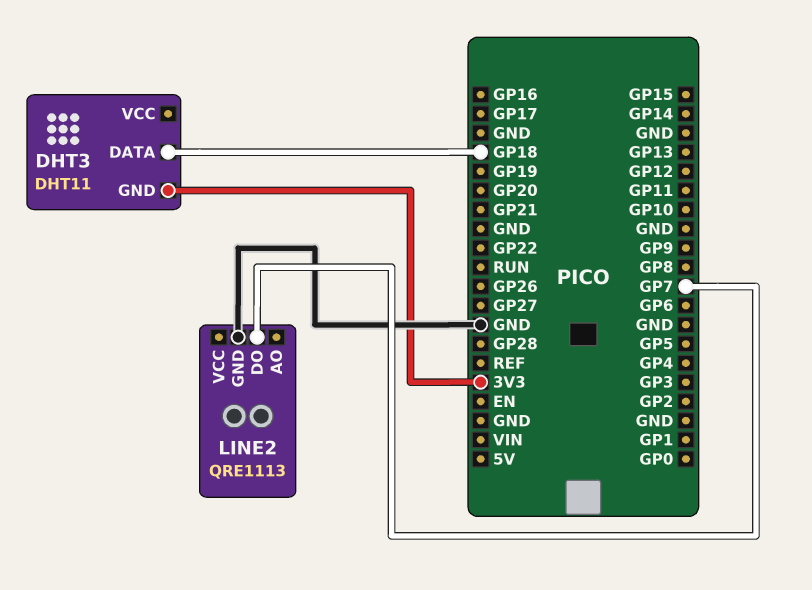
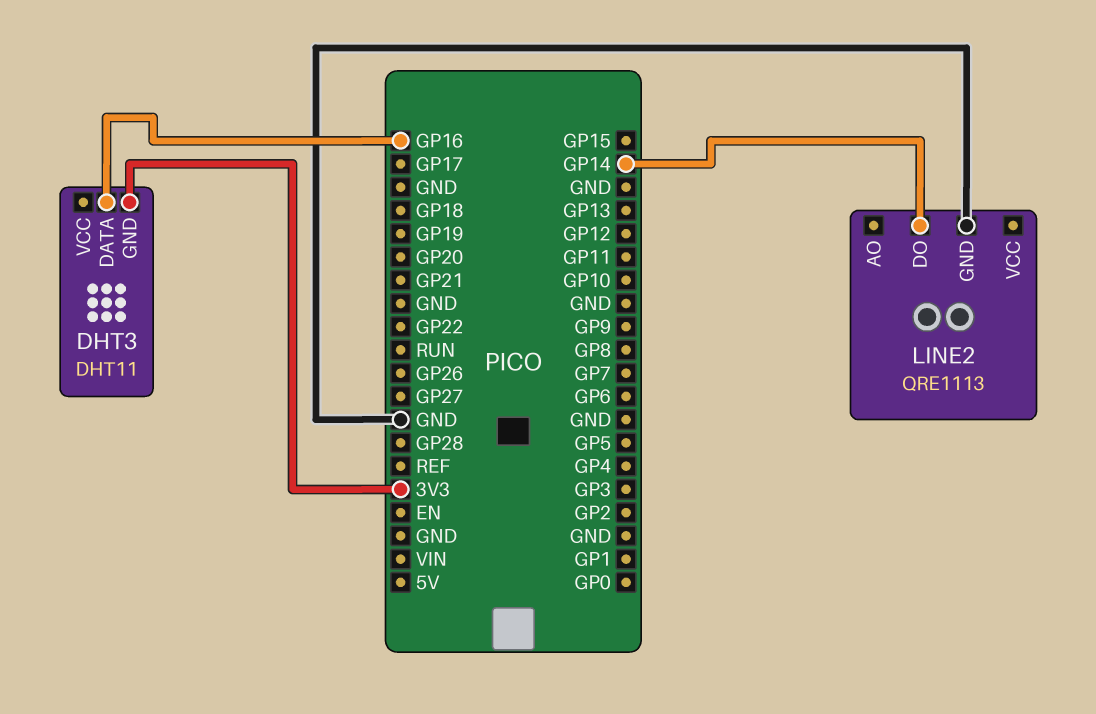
DHT3 pin DATA: GP18 -> GP16
LINE2 pin DO: GP7 -> GP14

